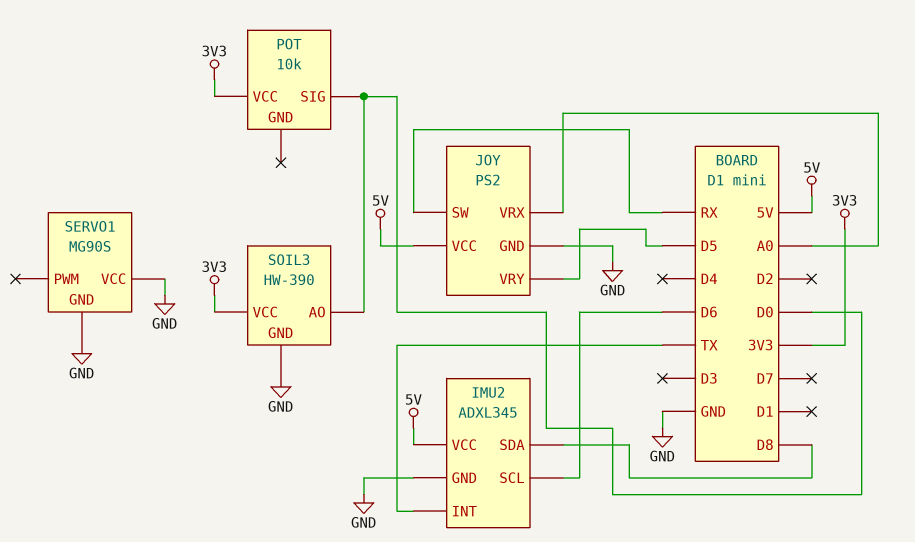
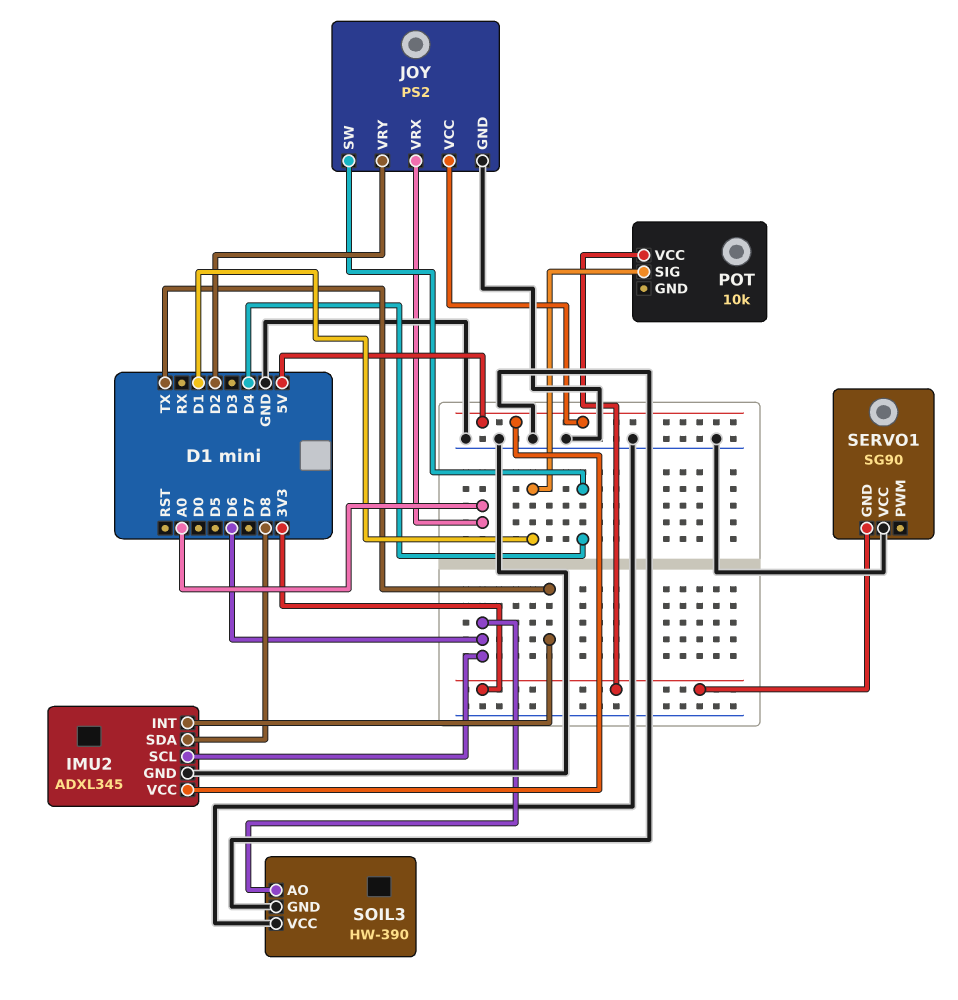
JOY pin SW: RX -> D4
JOY pin VRY: D5 -> D2
POT pin SIG: D0 -> D1
SERVO1: MG90S -> SG90
SERVO1 pin GND: GND -> 3V3
SOIL3 pin AO: D0 -> D6
SOIL3 pin VCC: 3V3 -> GND

